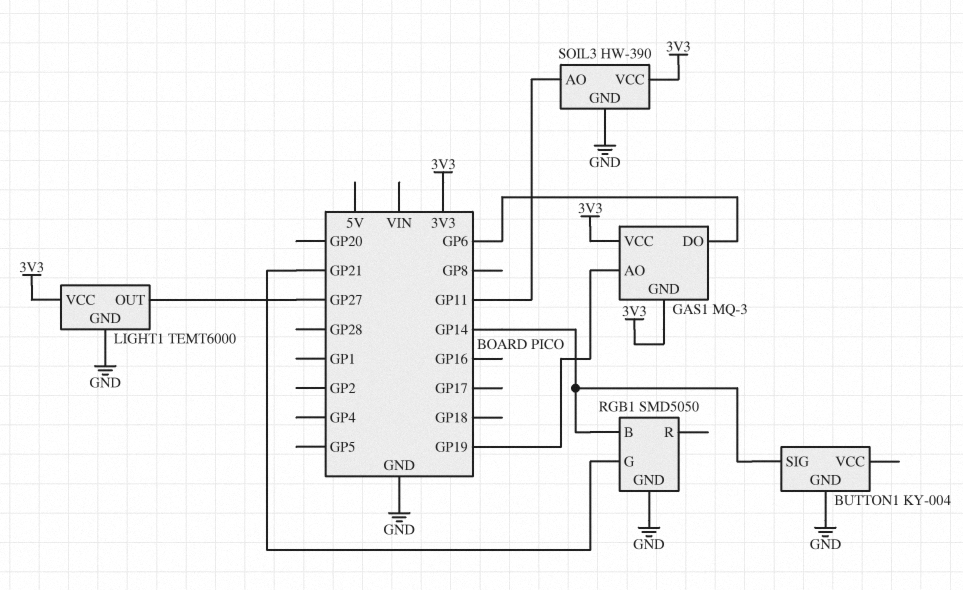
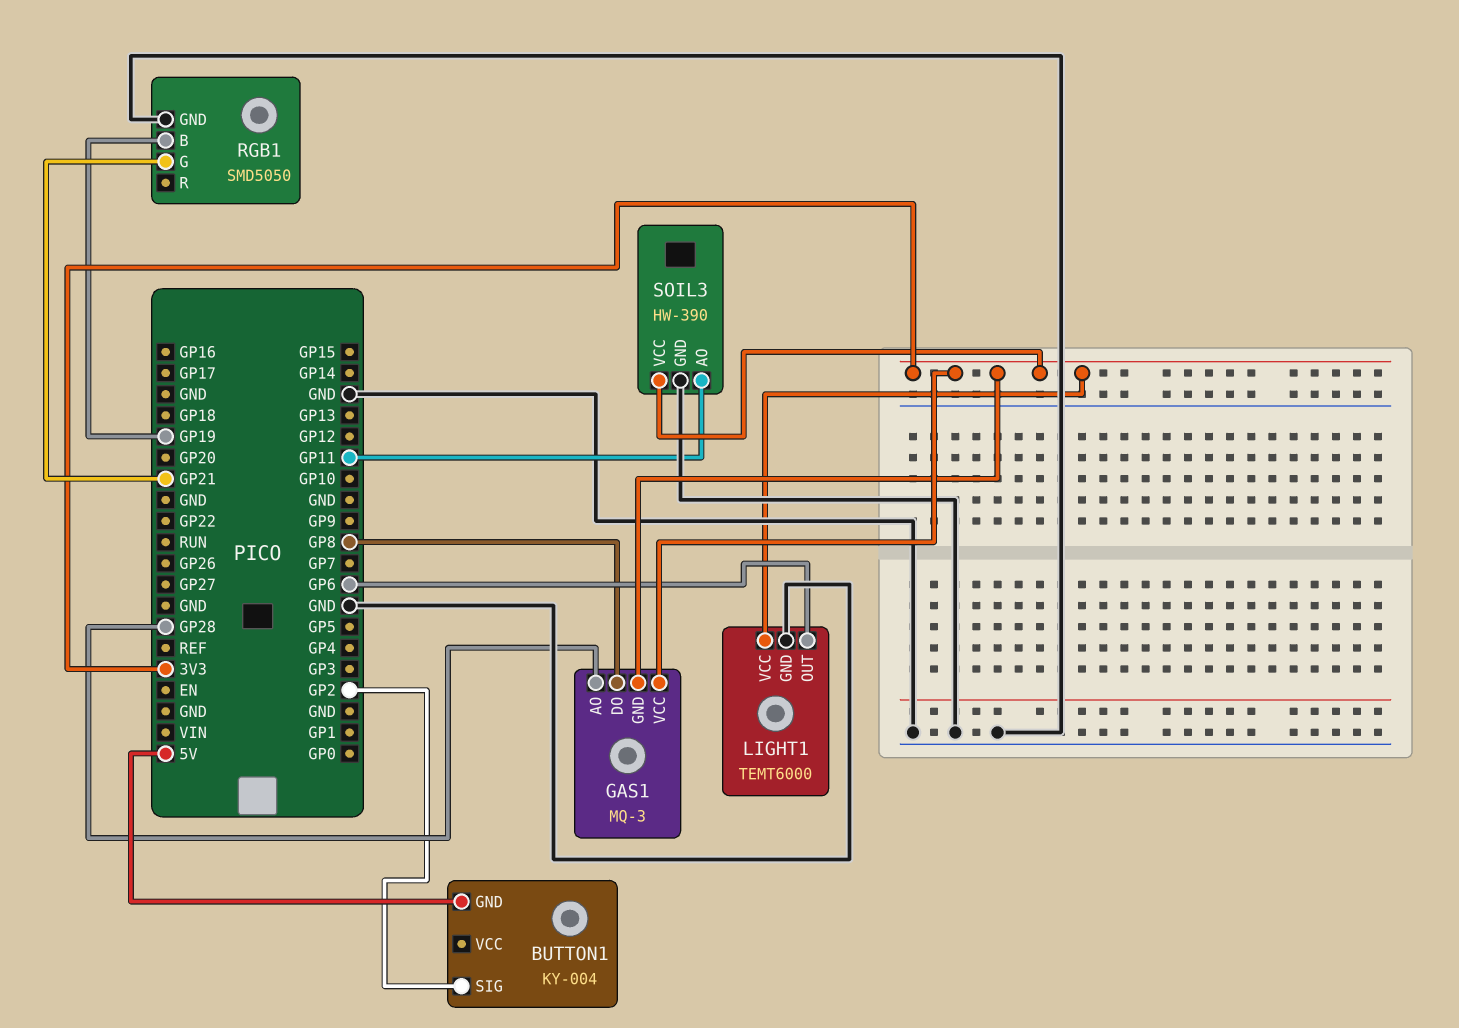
BUTTON1 pin GND: GND -> 5V
BUTTON1 pin SIG: GP14 -> GP2
GAS1 pin AO: GP19 -> GP28
GAS1 pin DO: GP6 -> GP8
LIGHT1 pin OUT: GP27 -> GP6
RGB1 pin B: GP14 -> GP19

